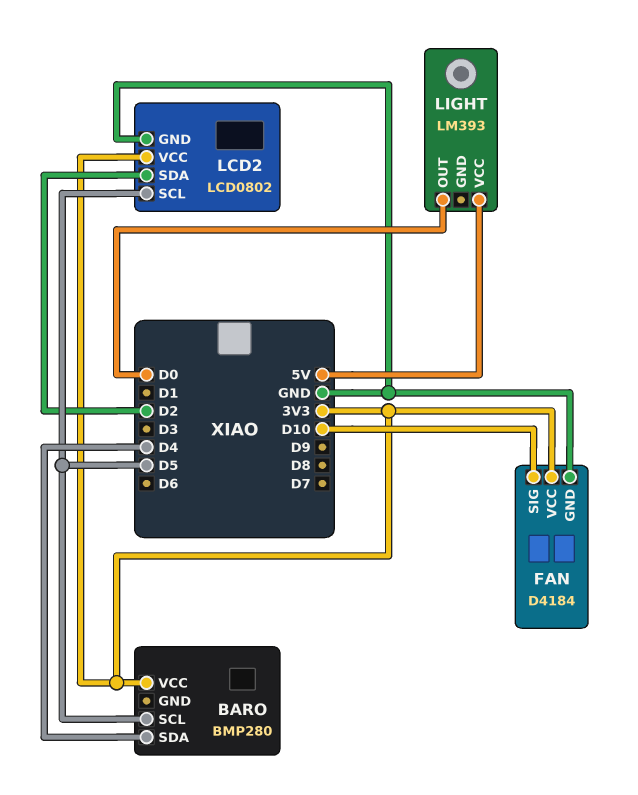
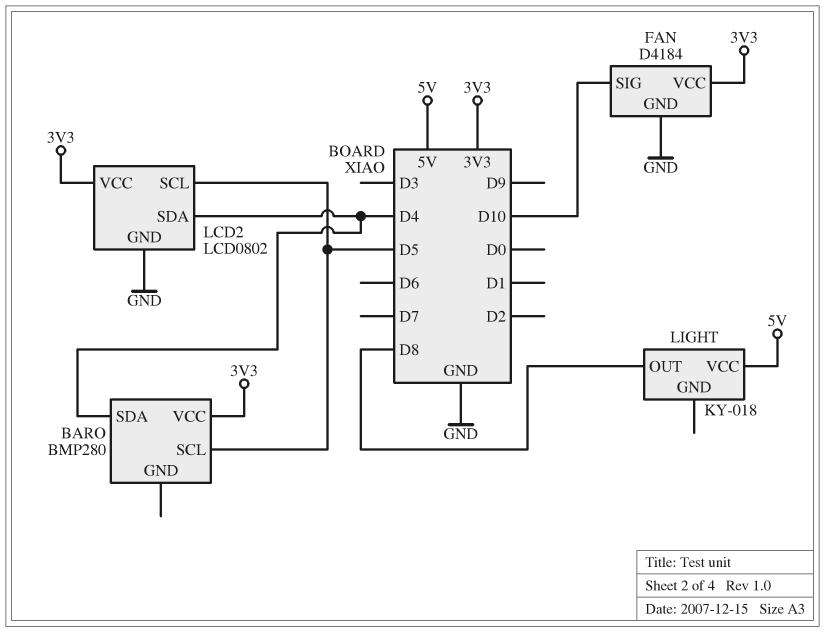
LCD2 pin SDA: D2 -> D4
LIGHT: LM393 -> KY-018
LIGHT pin OUT: D0 -> D8

